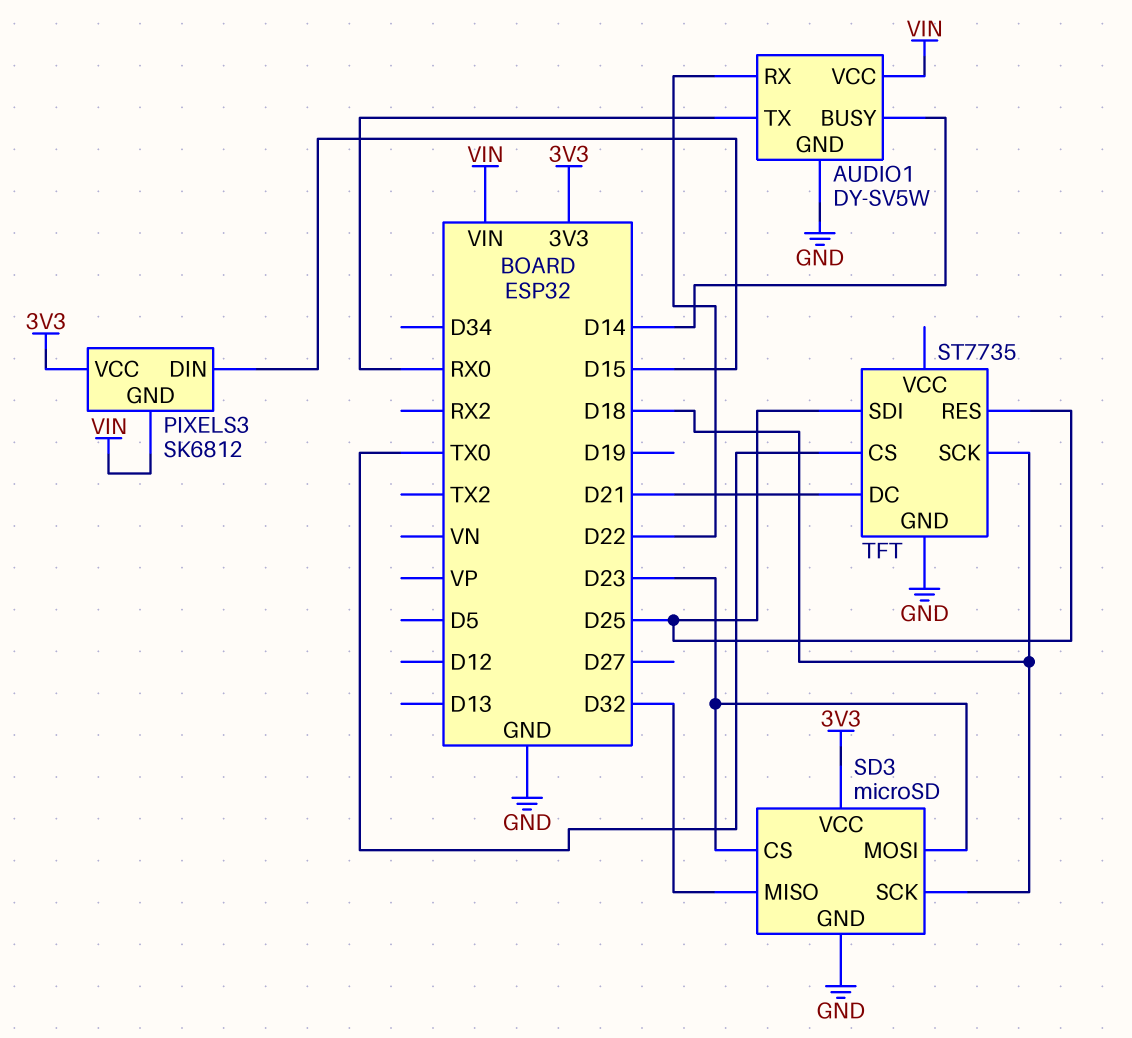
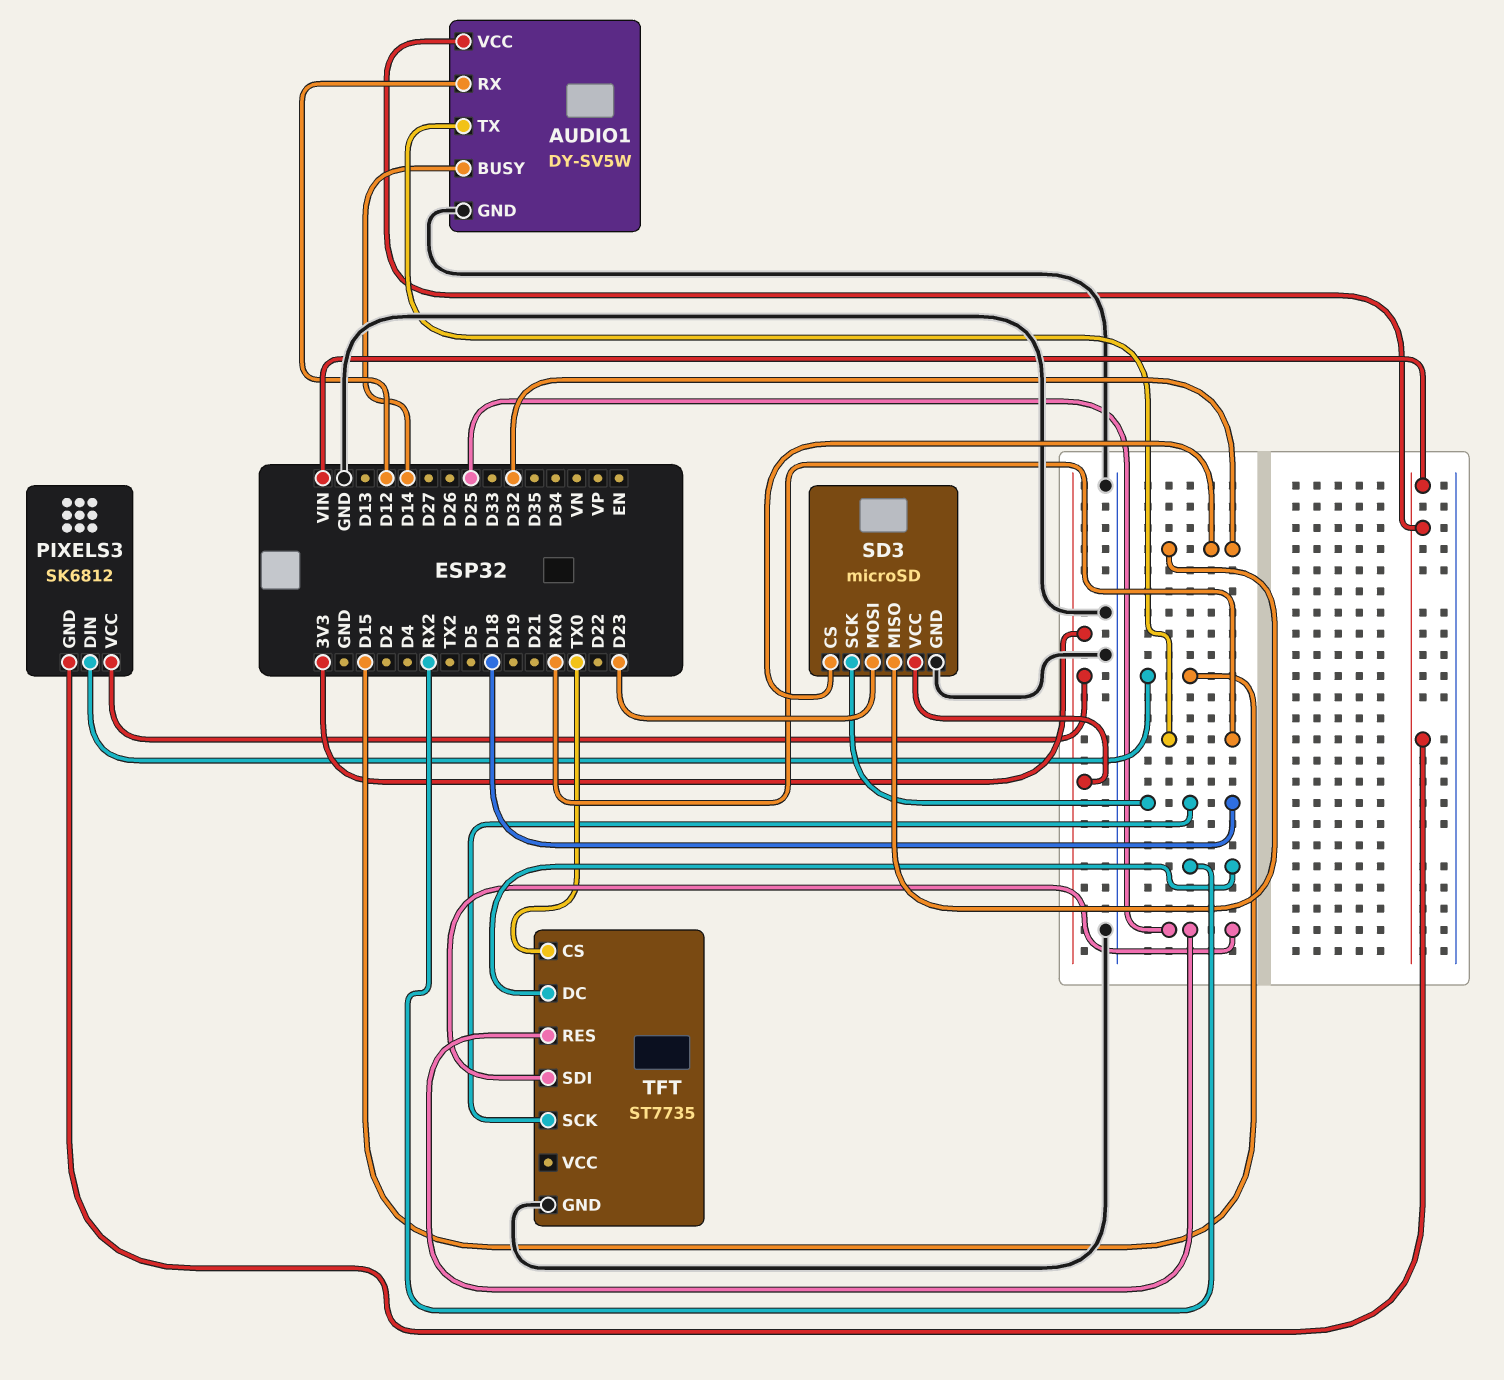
AUDIO1 pin RX: D22 -> D12
SD3 pin CS: D23 -> D32
TFT pin DC: D21 -> RX2

